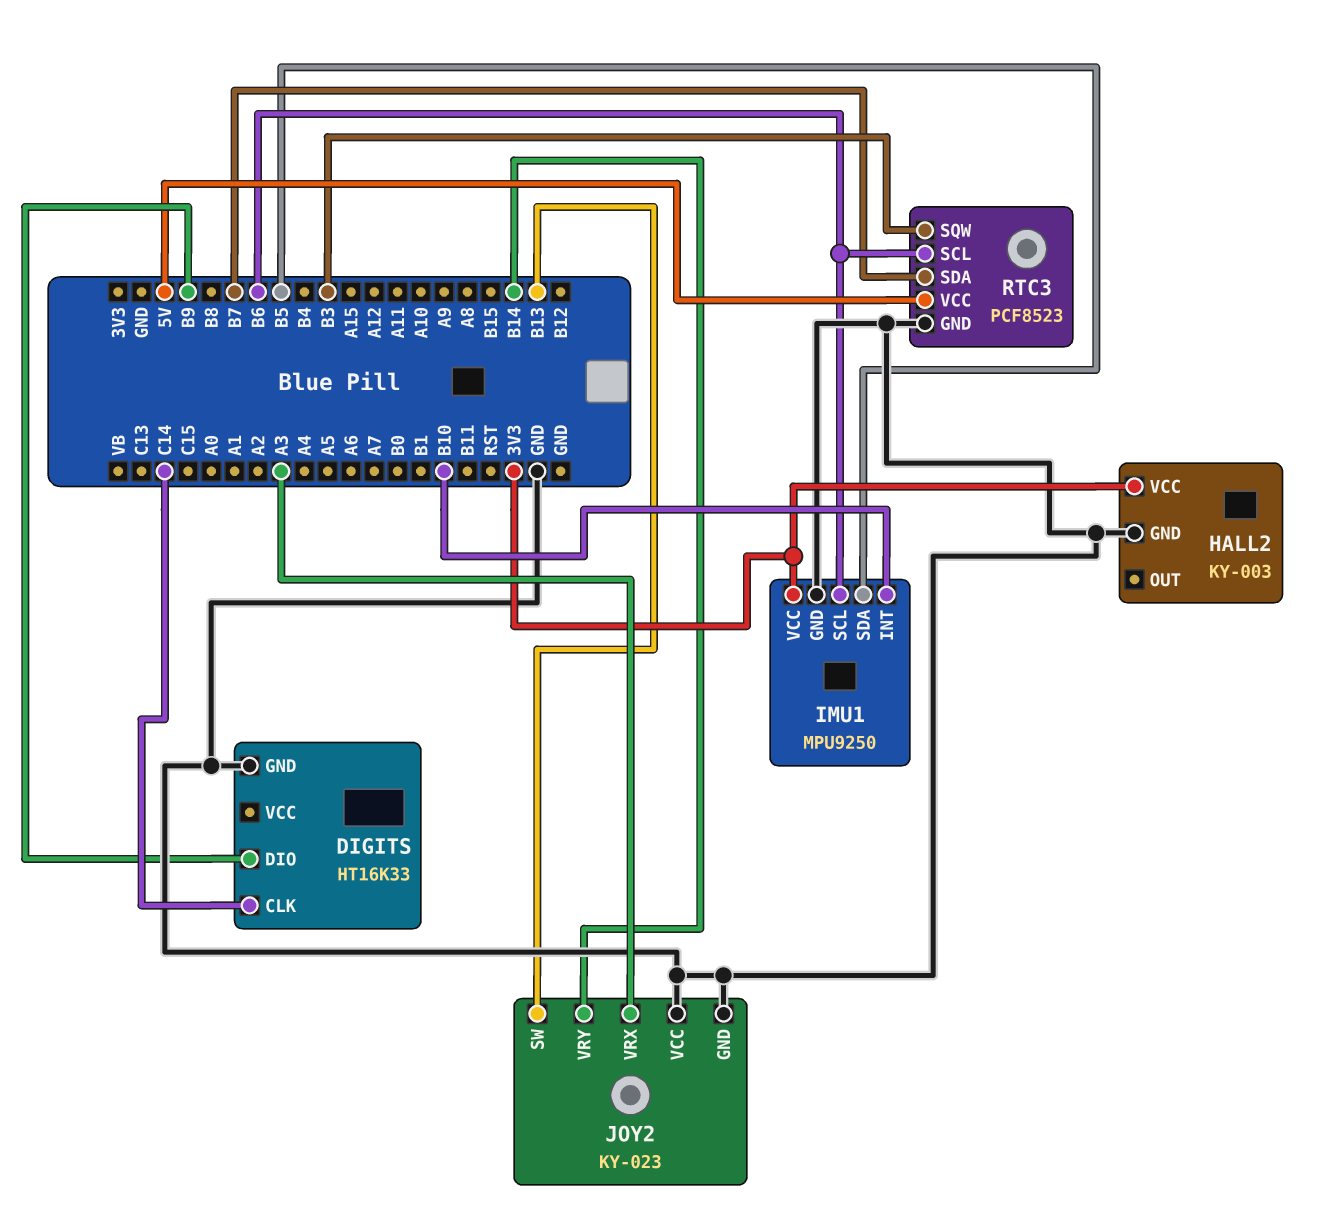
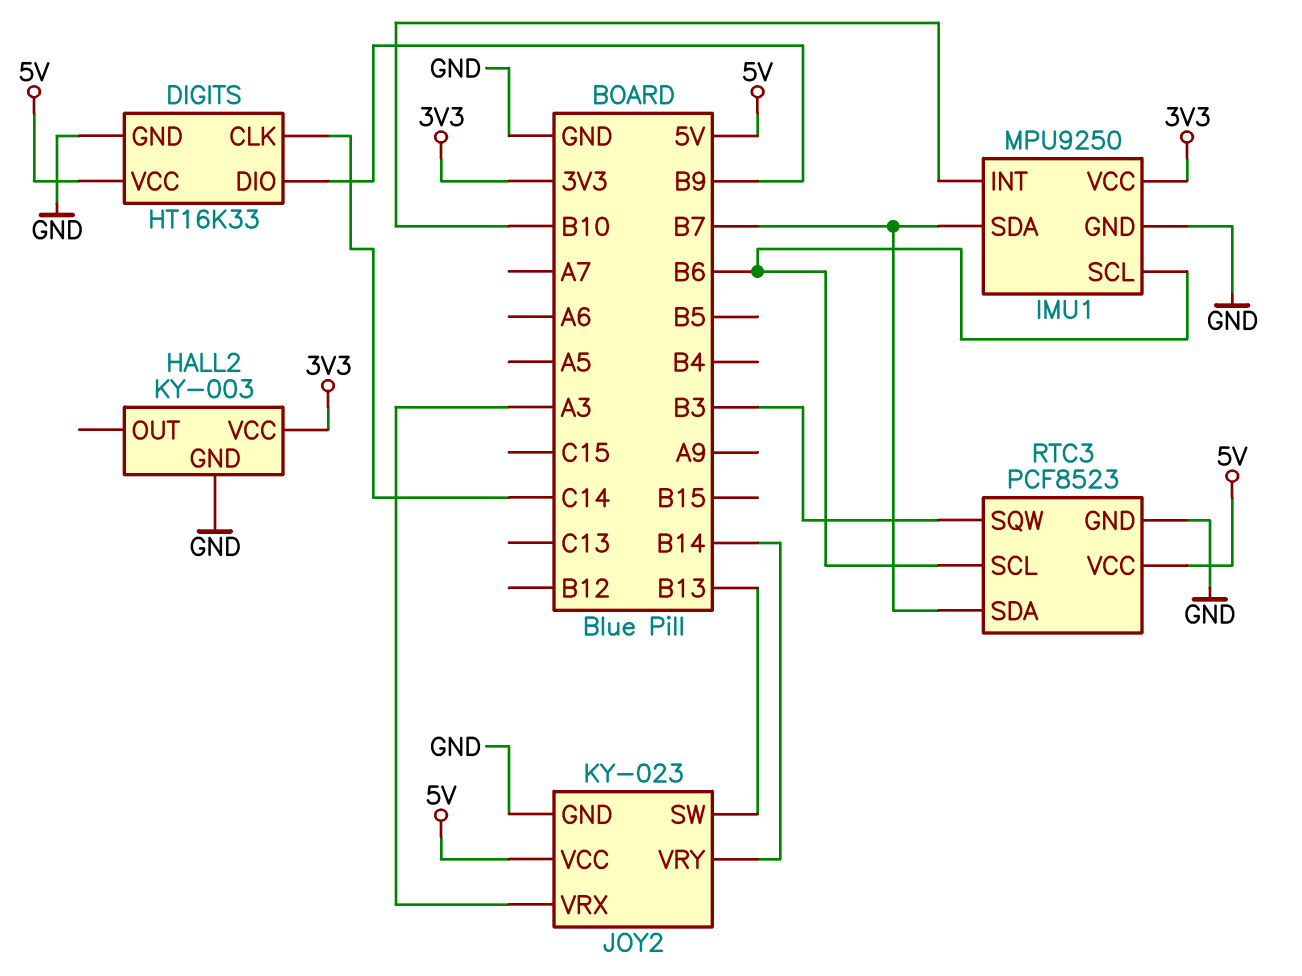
DIGITS pin VCC: none -> 5V
IMU1 pin SDA: B5 -> B7
JOY2 pin VCC: GND -> 5V

